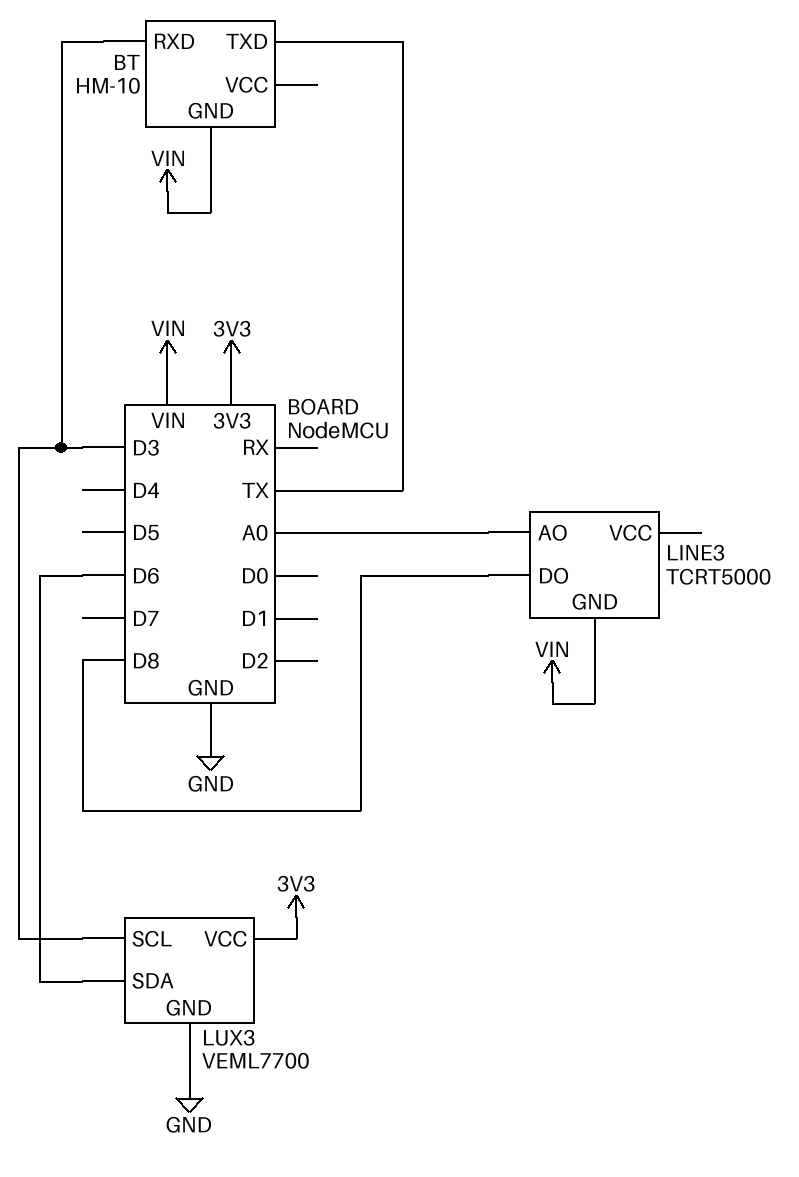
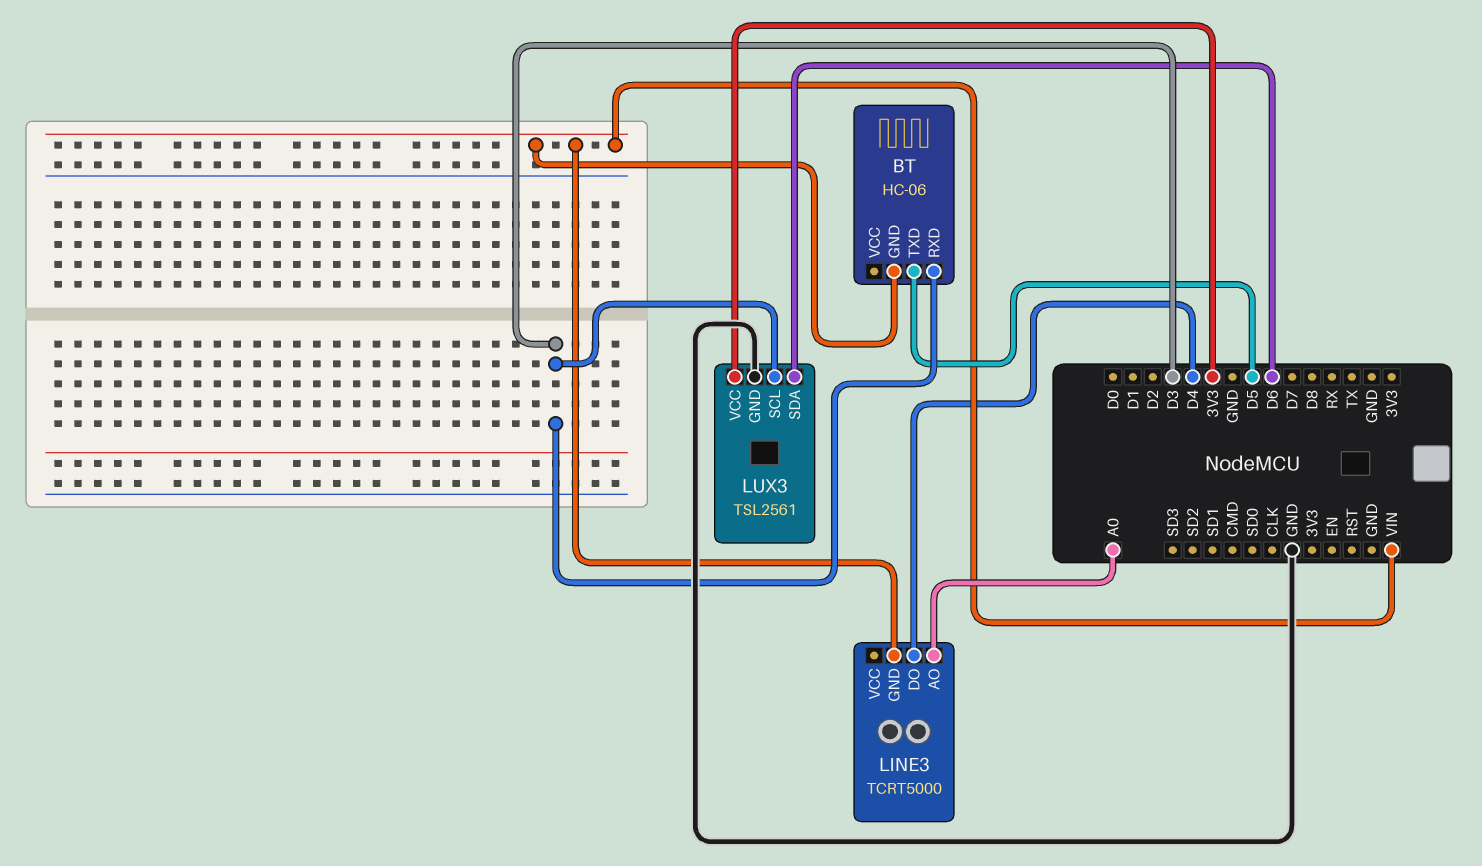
BT: HM-10 -> HC-06
BT pin TXD: TX -> D5
LINE3 pin DO: D8 -> D4
LUX3: VEML7700 -> TSL2561

